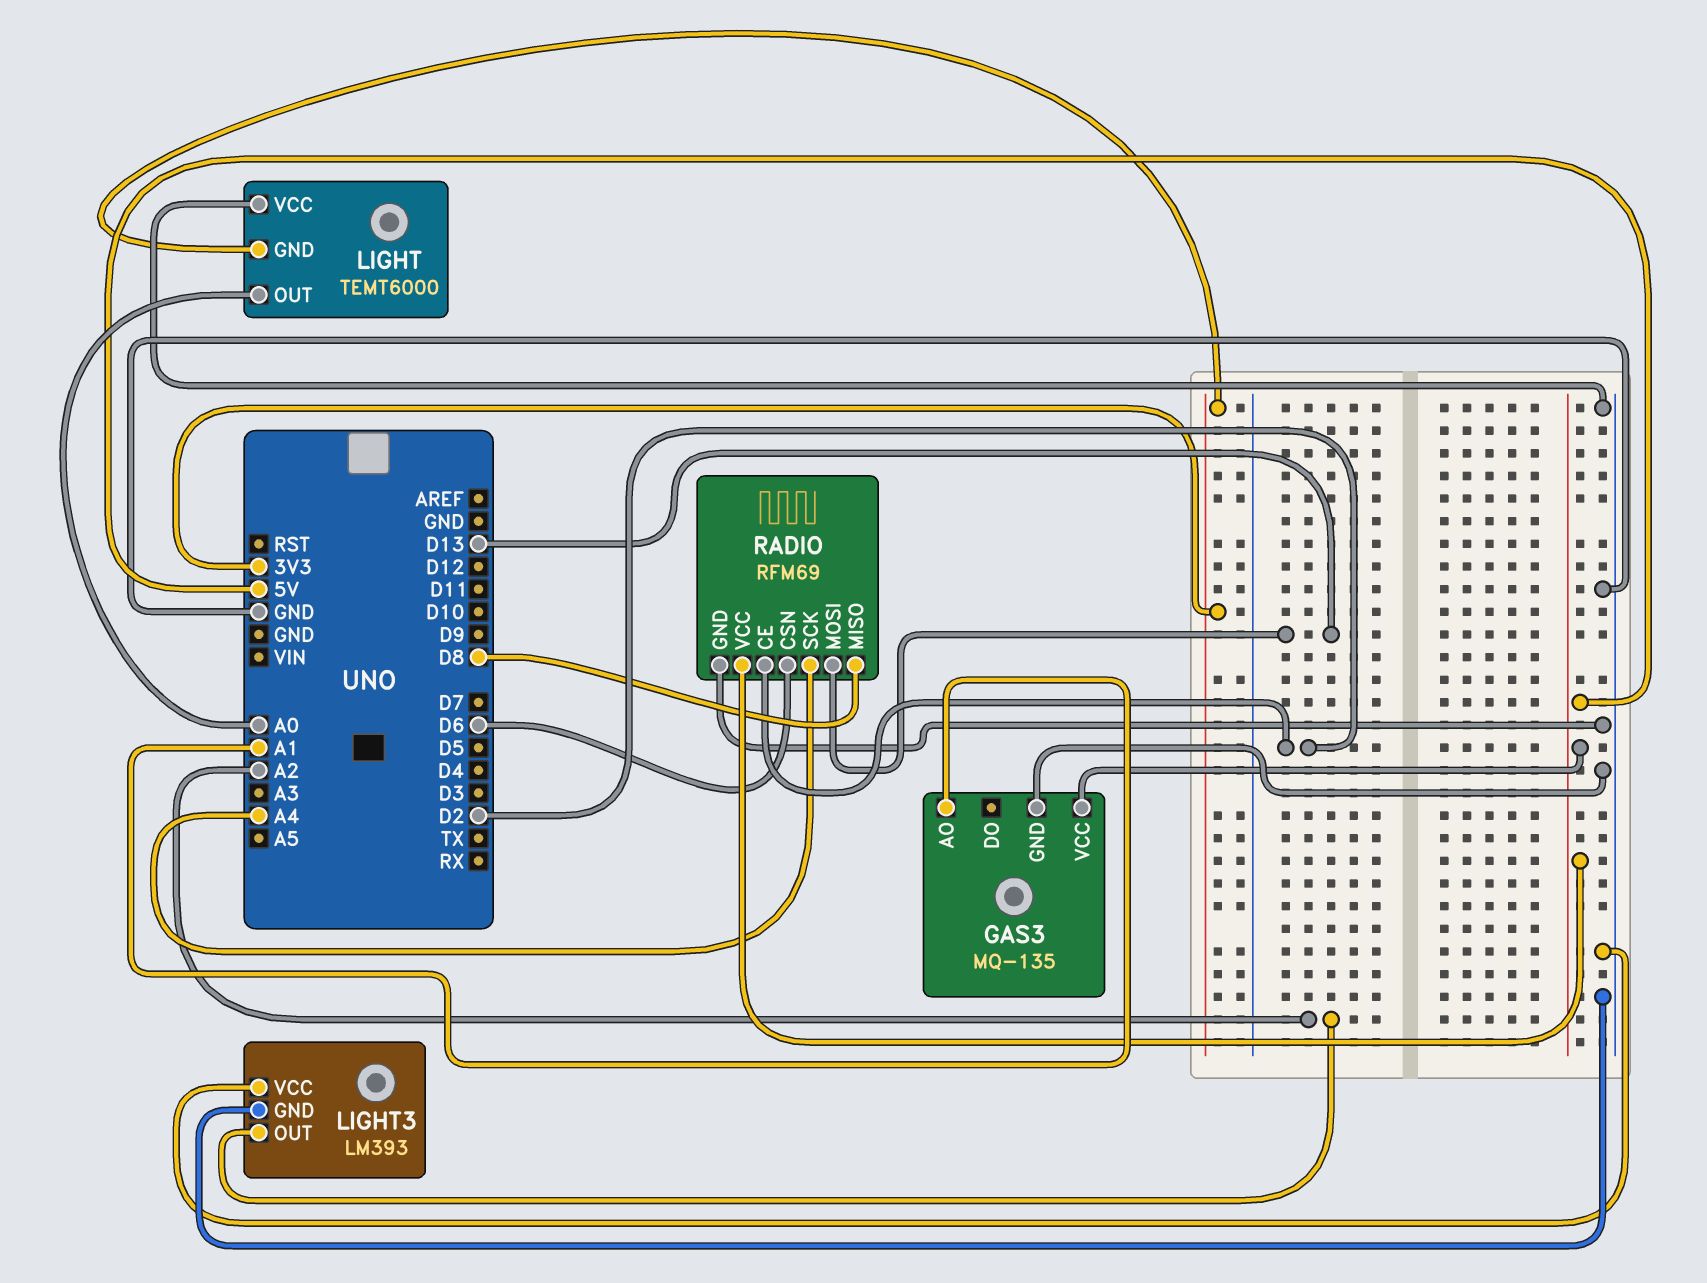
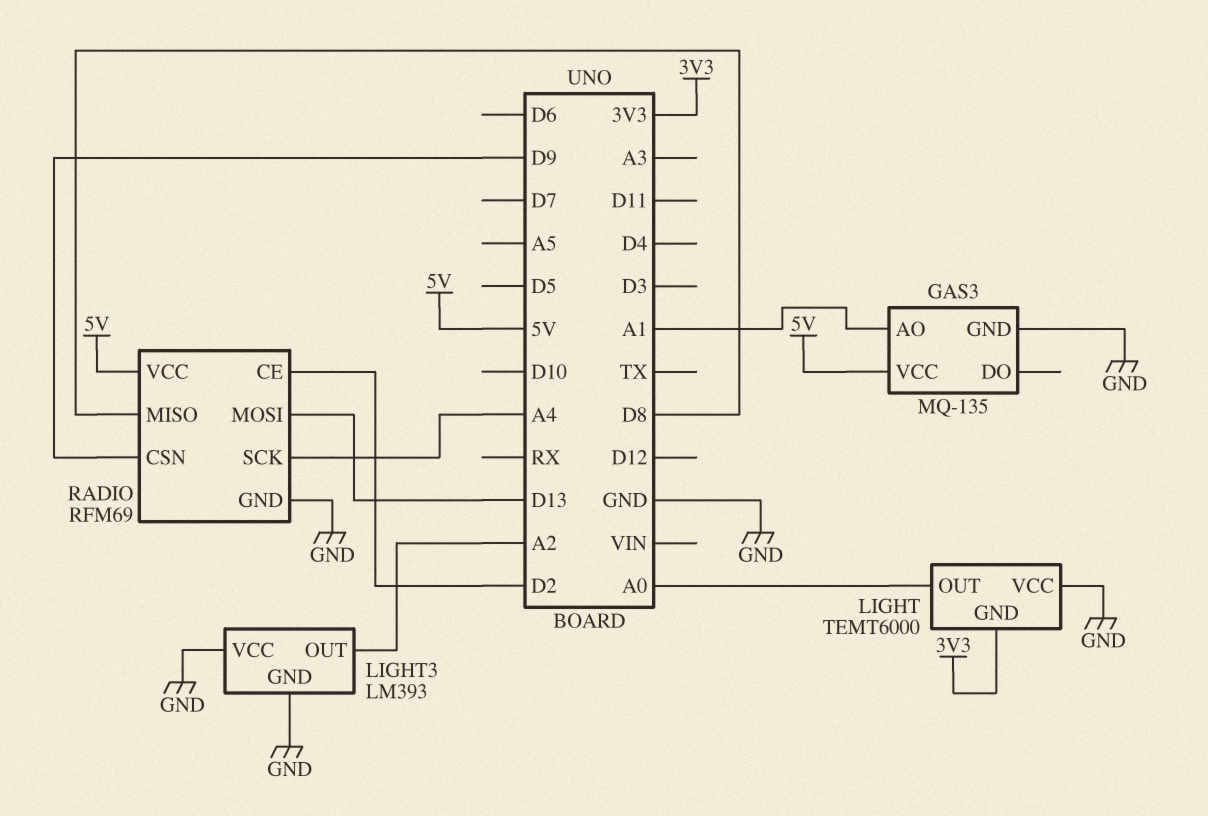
RADIO pin CSN: D6 -> D9

